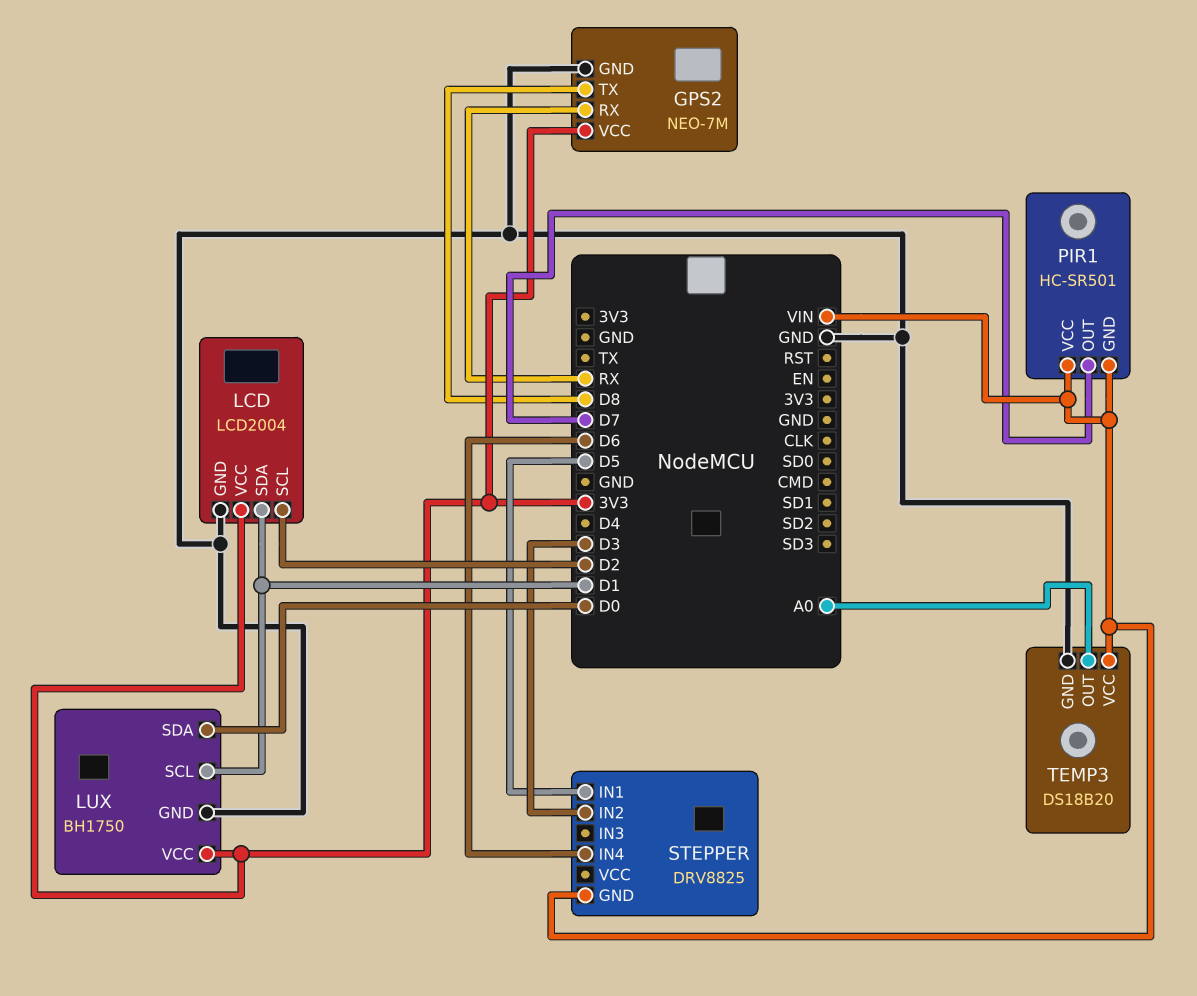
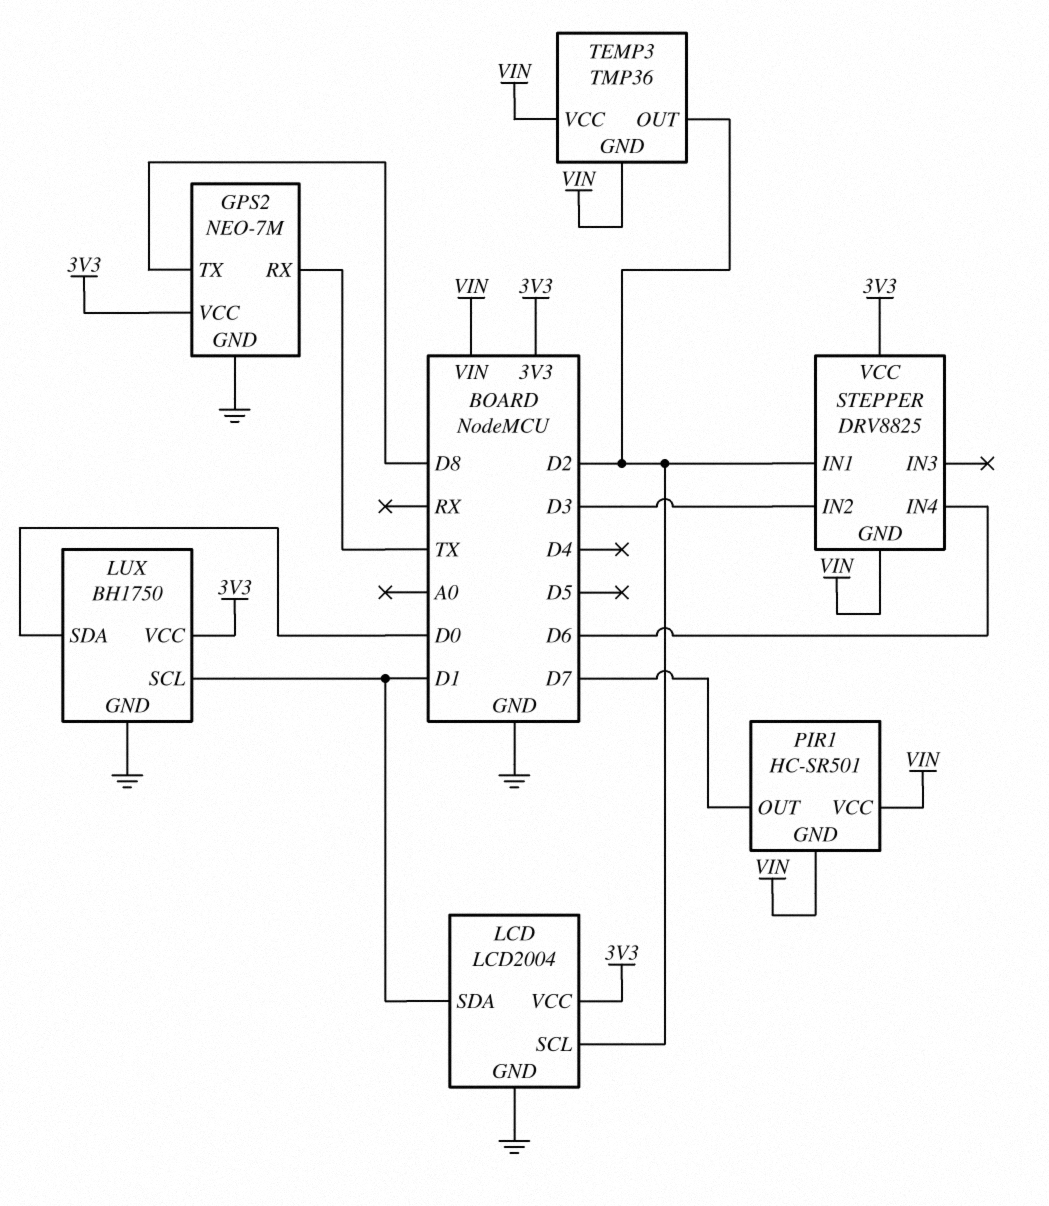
GPS2 pin RX: RX -> TX
STEPPER pin IN1: D5 -> D2
STEPPER pin VCC: none -> 3V3
TEMP3: DS18B20 -> TMP36
TEMP3 pin GND: GND -> VIN
TEMP3 pin OUT: A0 -> D2

